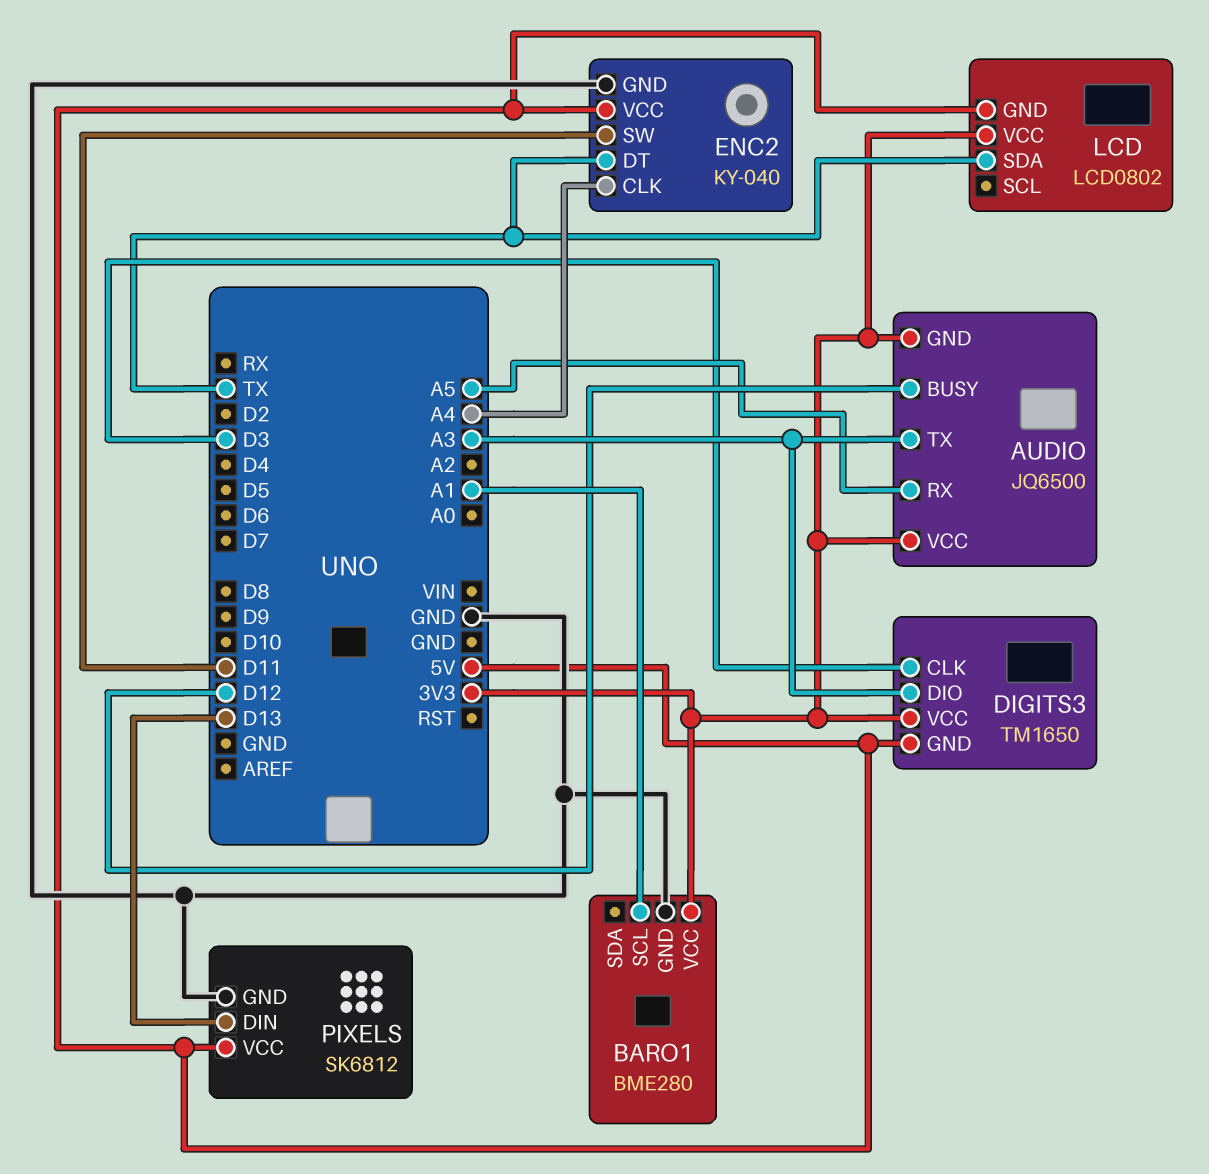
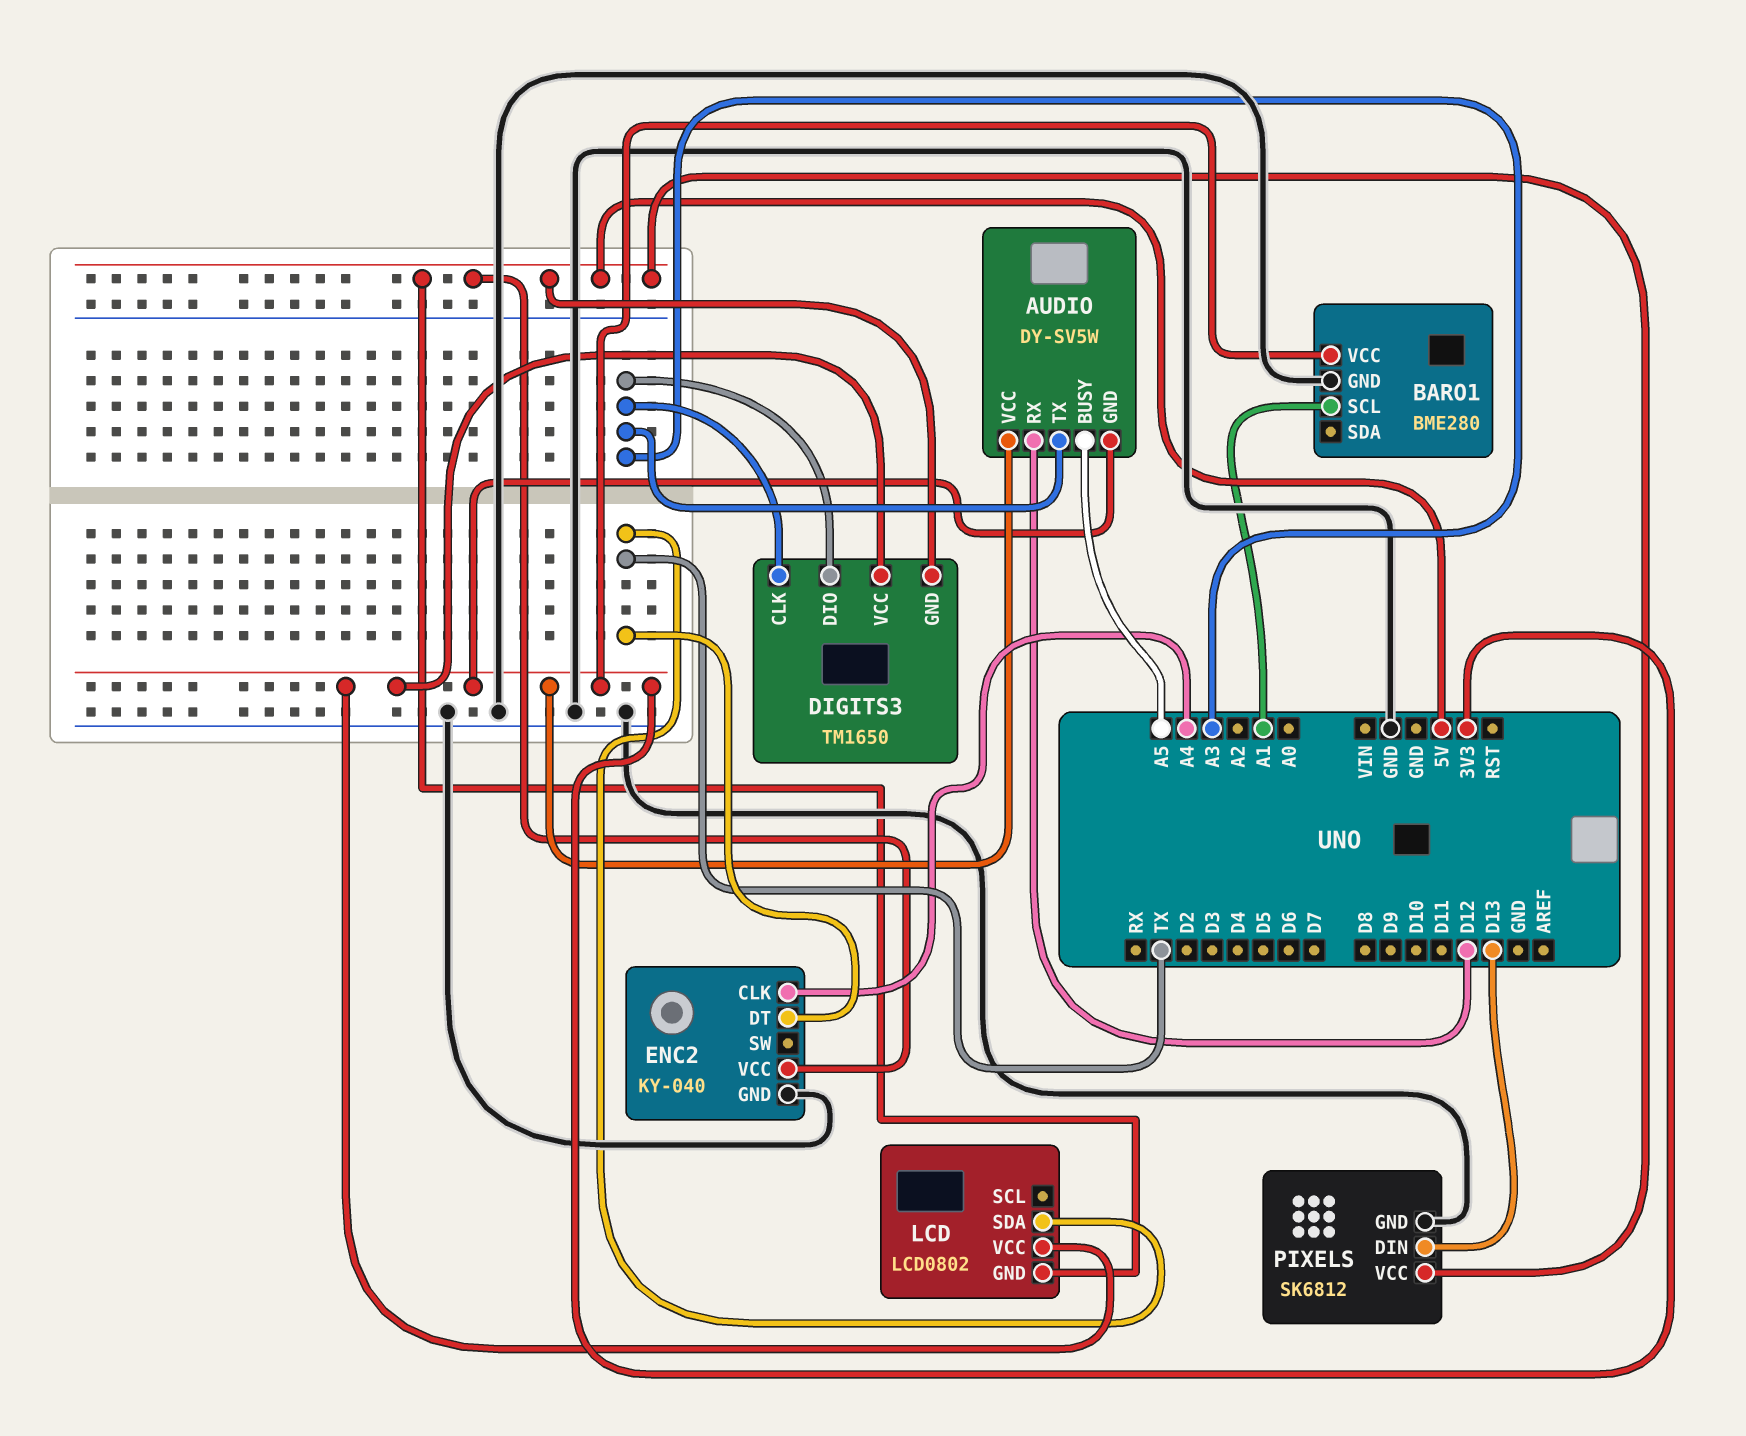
AUDIO: JQ6500 -> DY-SV5W
AUDIO pin BUSY: D12 -> A5
AUDIO pin RX: A5 -> D12
DIGITS3 pin CLK: D3 -> A3
ENC2 pin SW: D11 -> none

